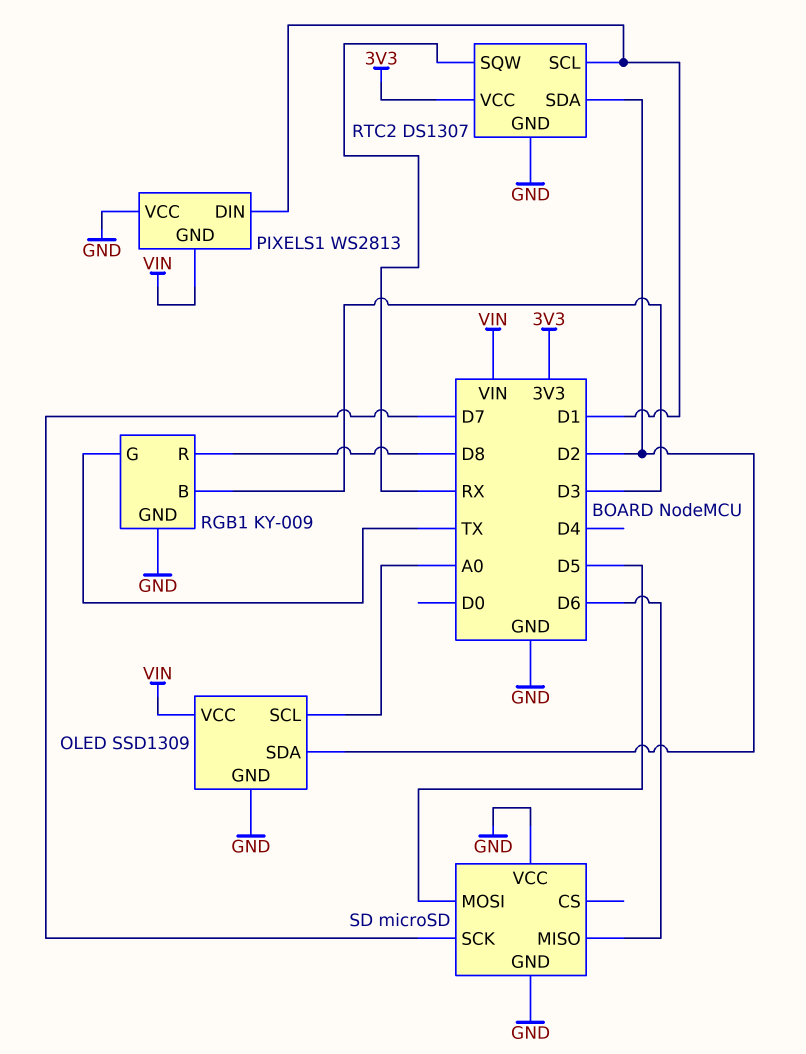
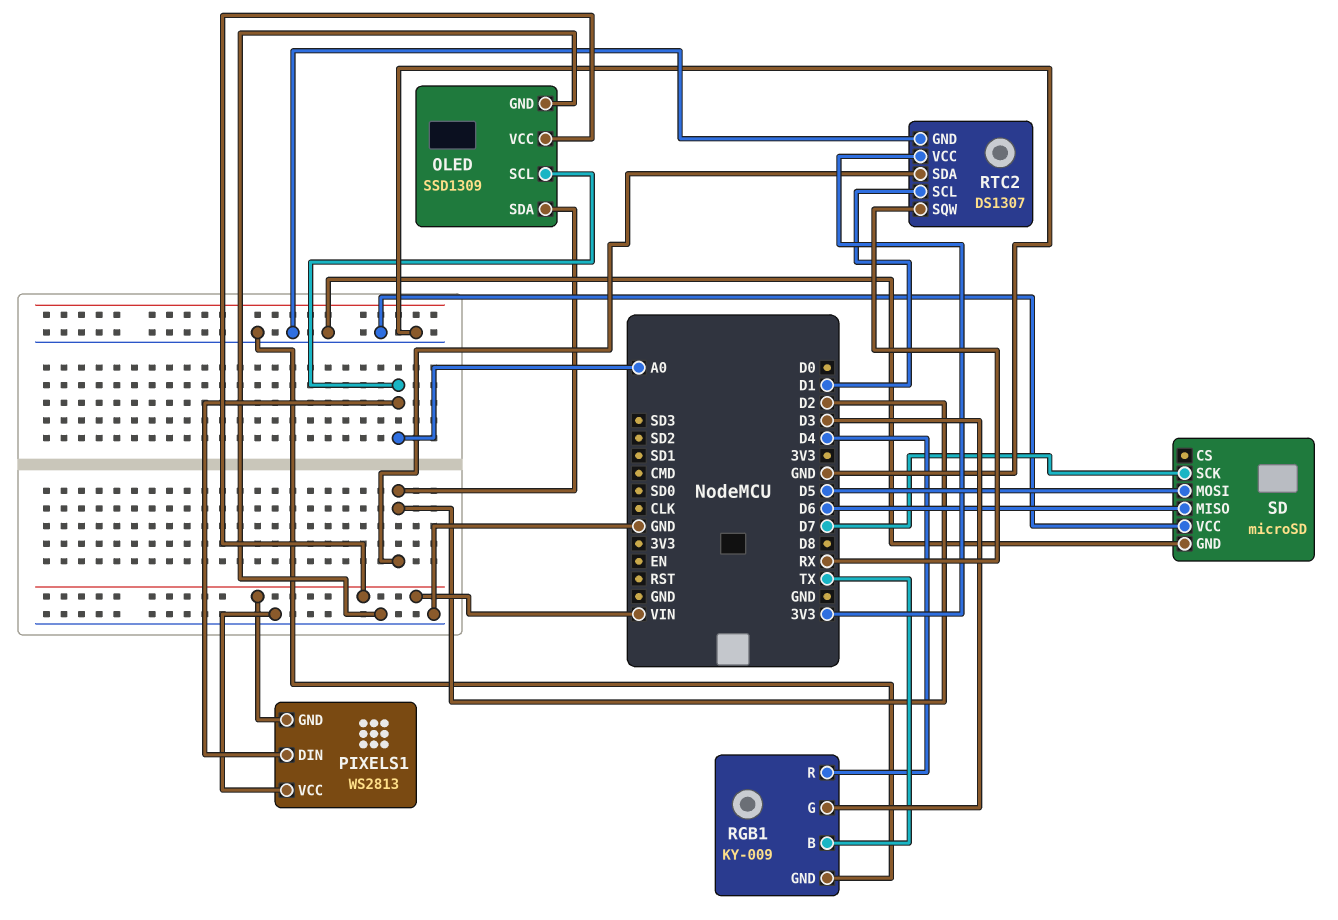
PIXELS1 pin DIN: D1 -> A0
RGB1 pin B: D3 -> TX
RGB1 pin G: TX -> D3
RGB1 pin R: D8 -> D4

